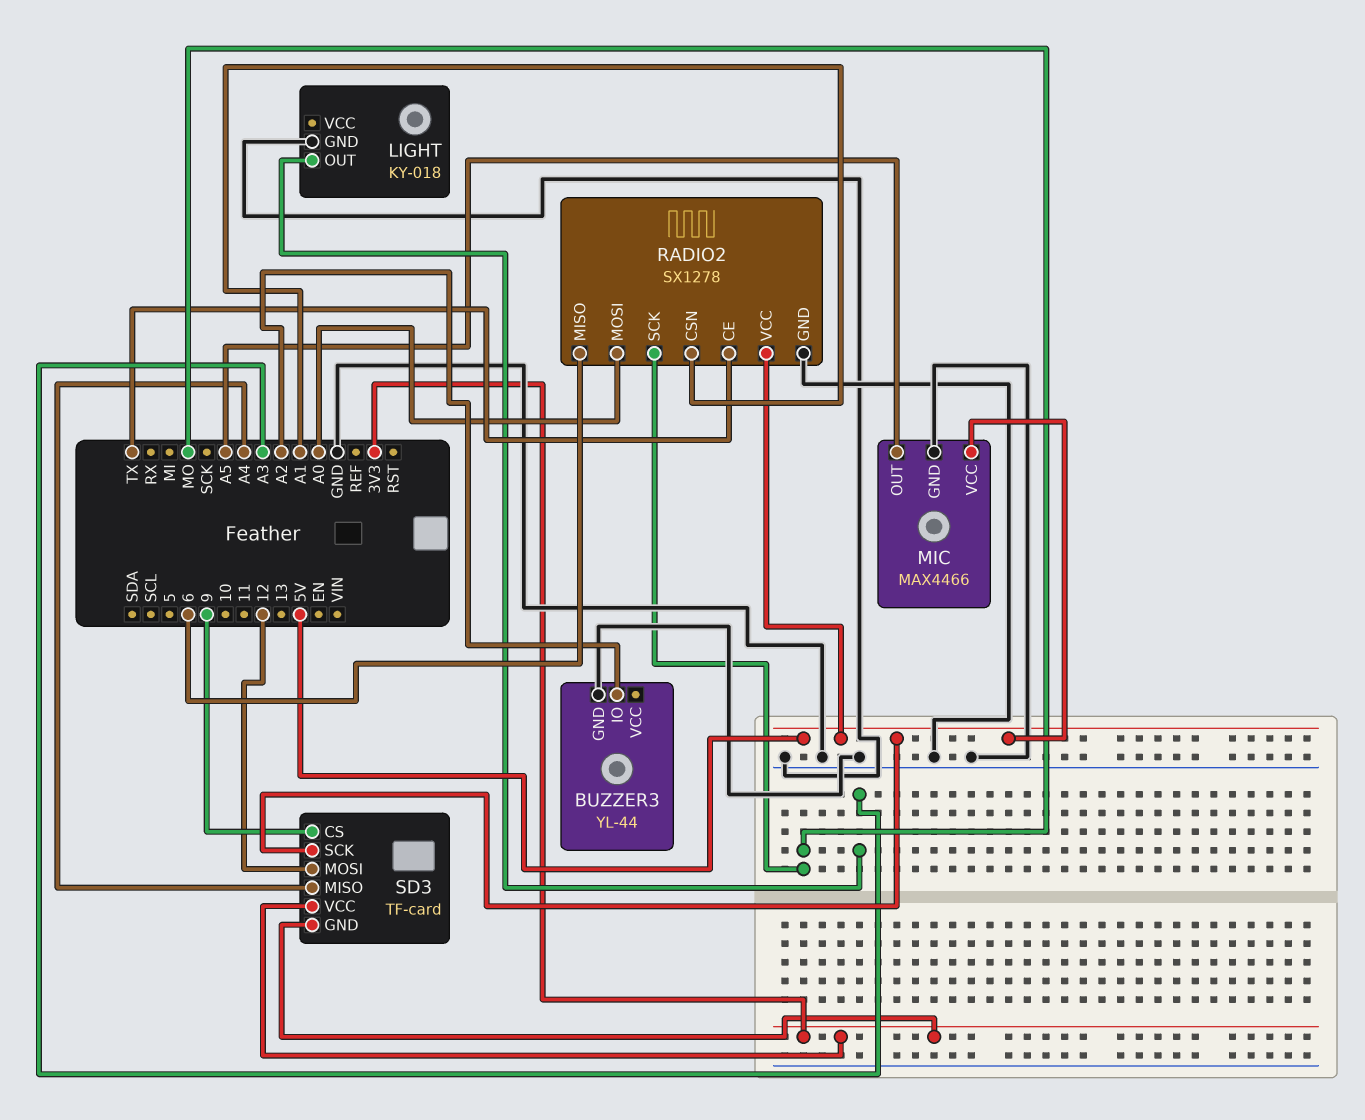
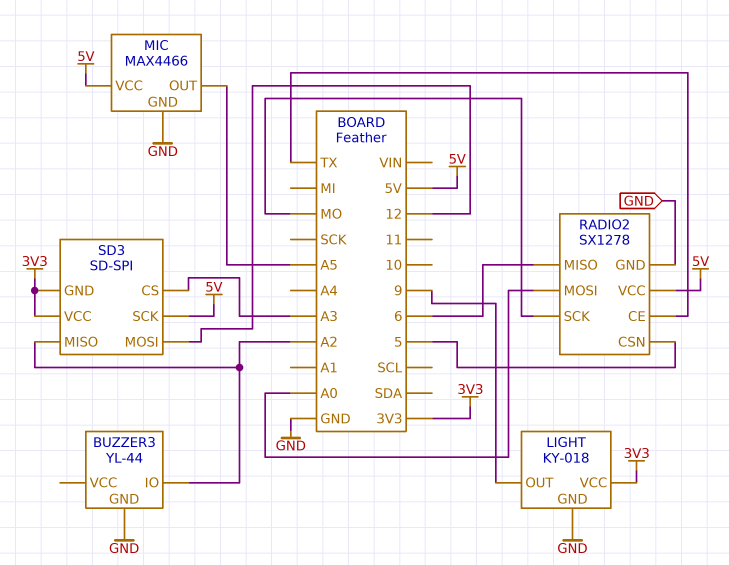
LIGHT pin OUT: A3 -> 9
LIGHT pin VCC: none -> 3V3
RADIO2 pin CSN: A1 -> 5
SD3: TF-card -> SD-SPI
SD3 pin CS: 9 -> A3
SD3 pin MISO: A4 -> A2

